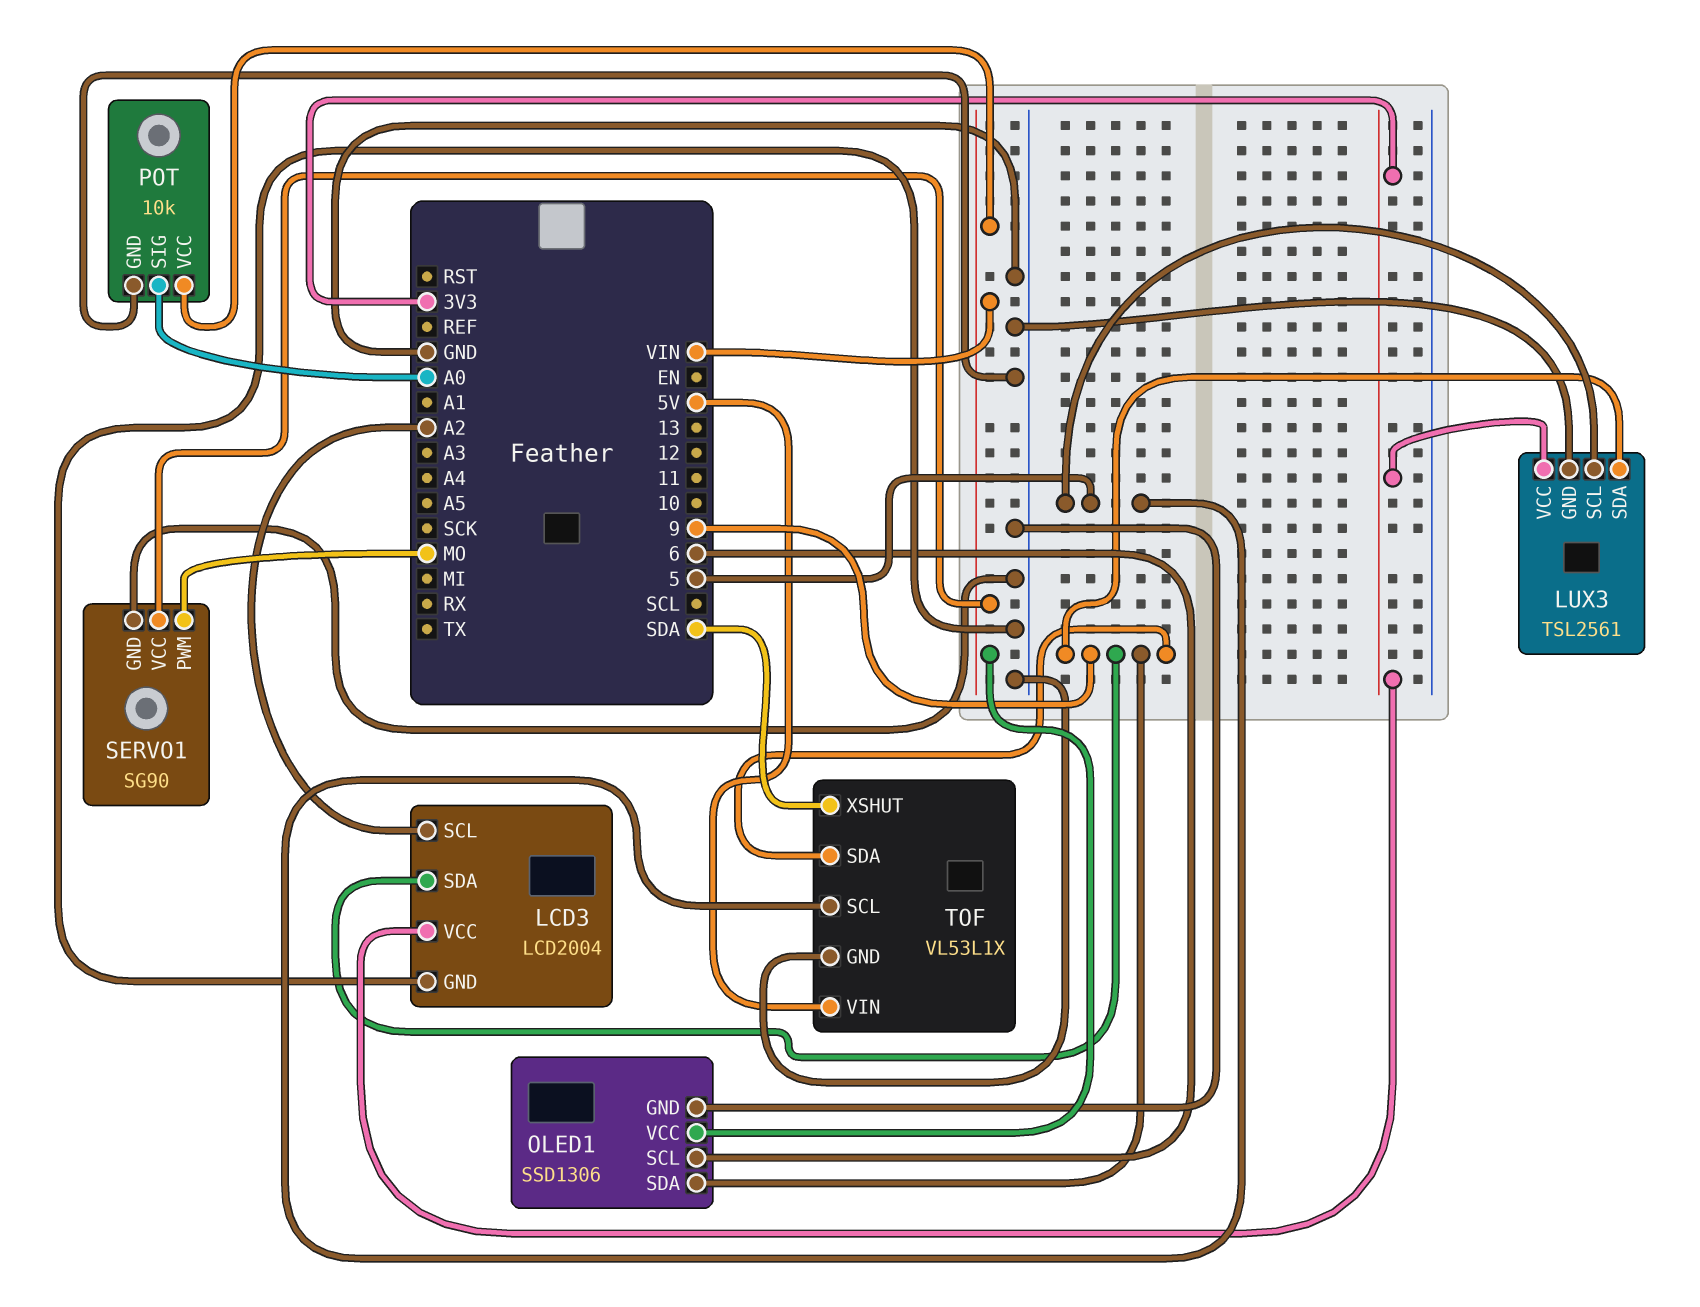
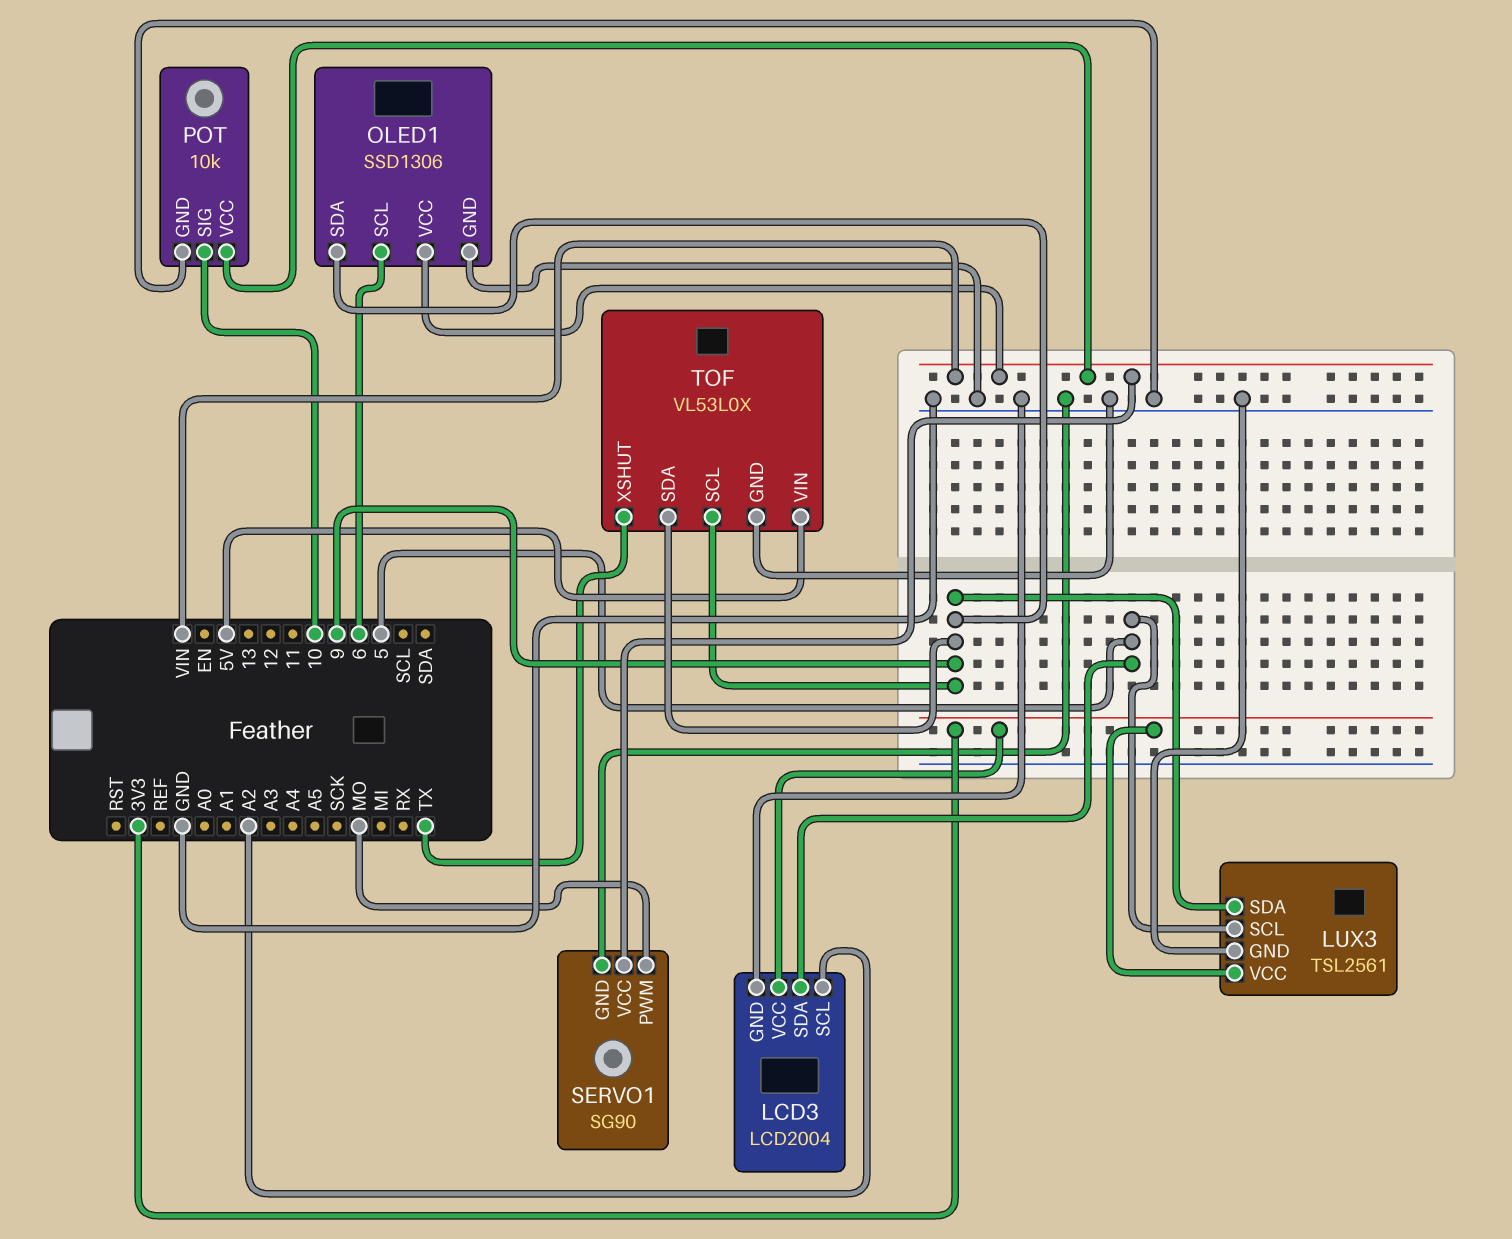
LCD3 pin SDA: 9 -> 5
POT pin SIG: A0 -> 10
TOF: VL53L1X -> VL53L0X
TOF pin SCL: 5 -> 9
TOF pin XSHUT: SDA -> TX

